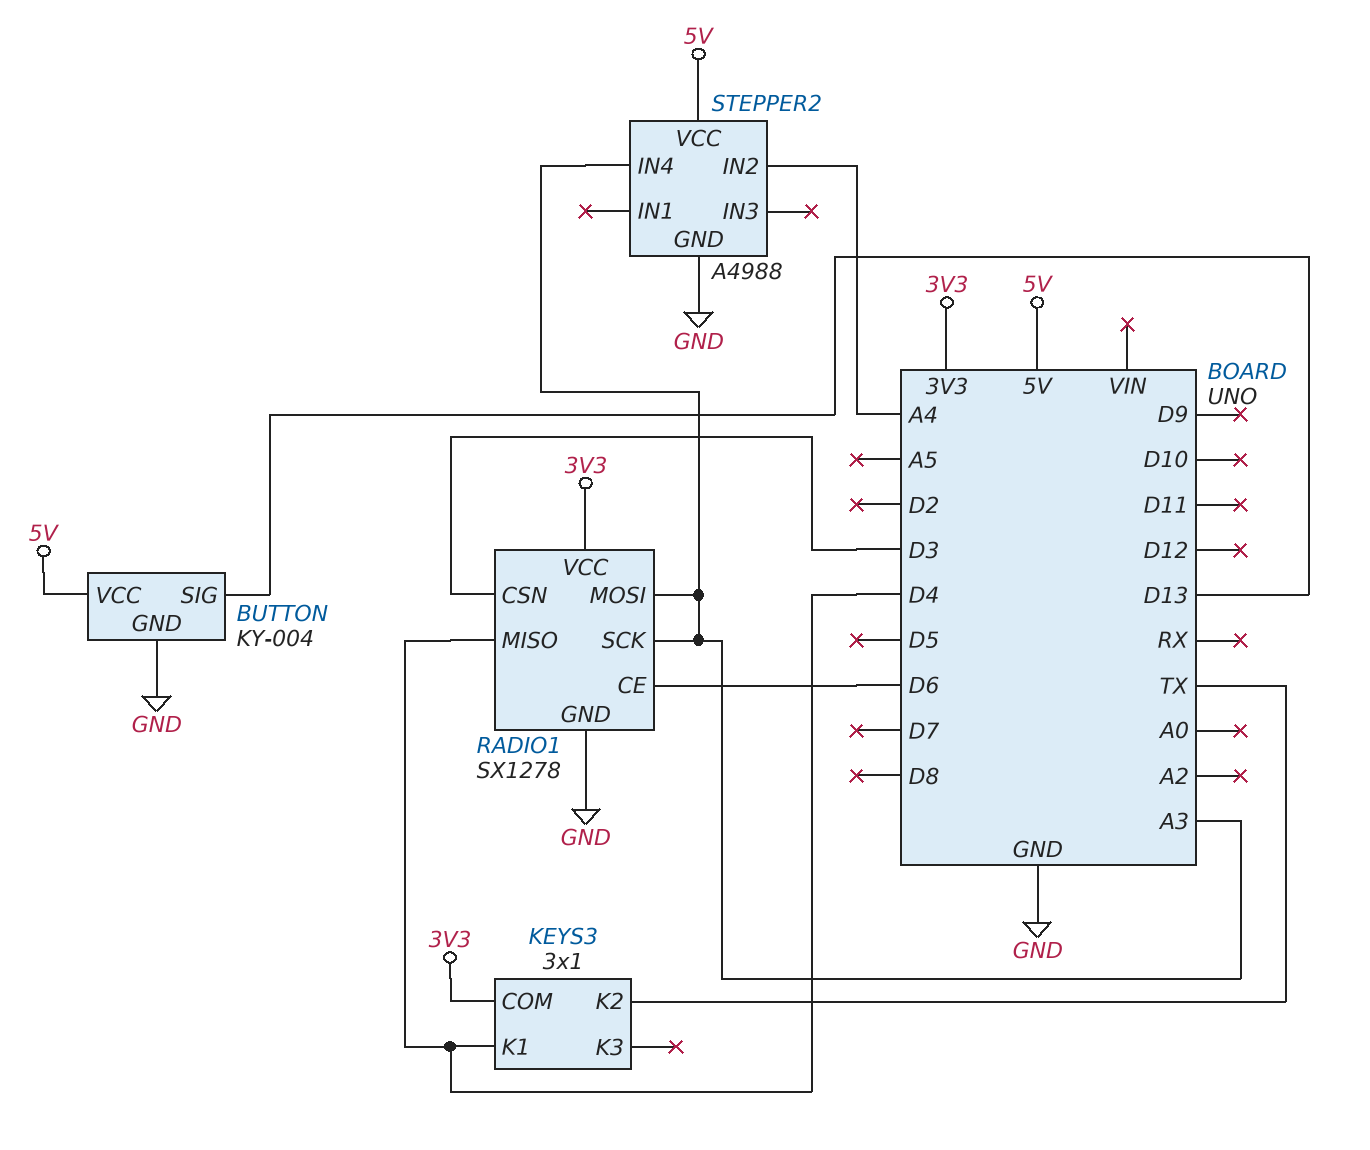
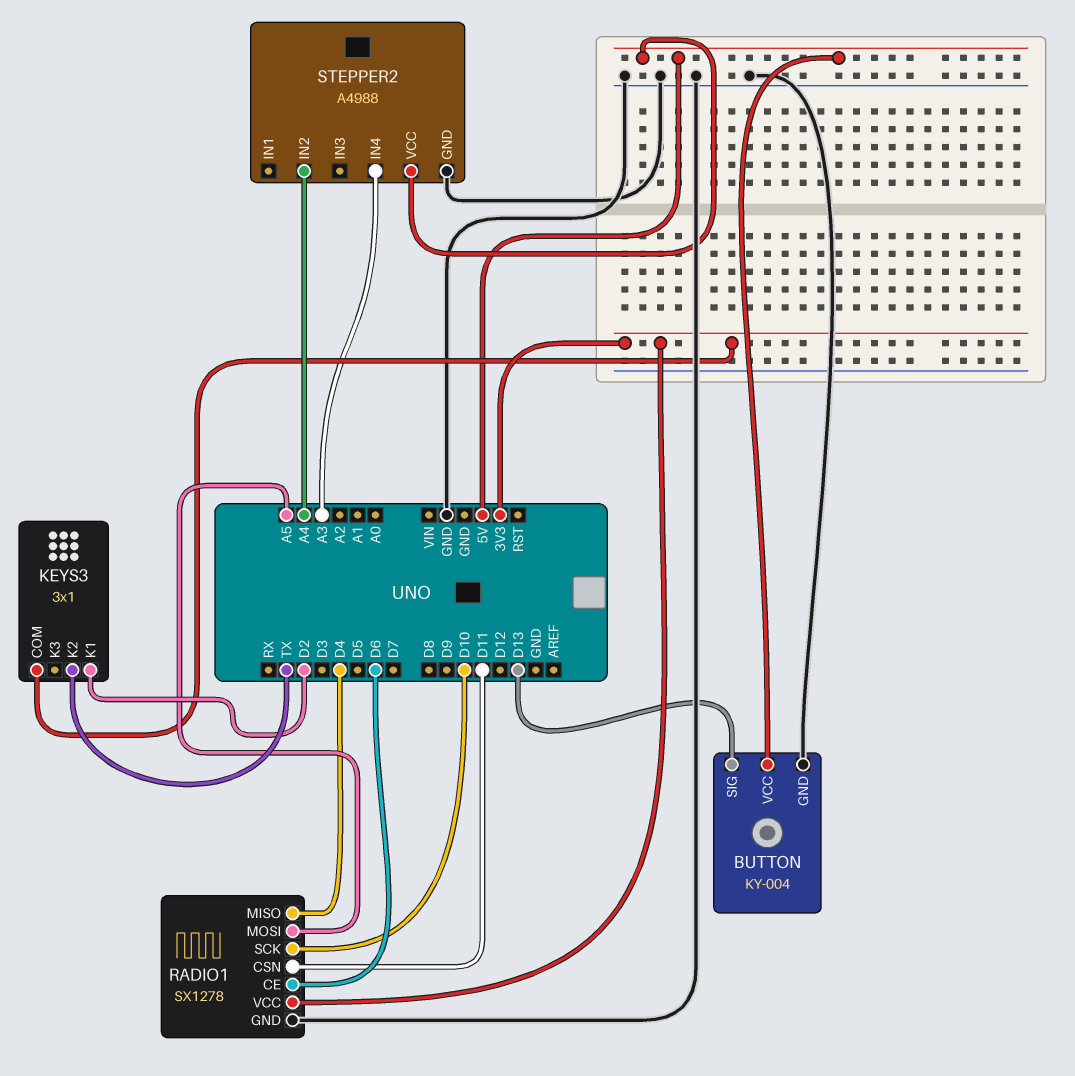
KEYS3 pin K1: D4 -> D2
RADIO1 pin CSN: D3 -> D11
RADIO1 pin MOSI: A3 -> A5
RADIO1 pin SCK: A3 -> D10

